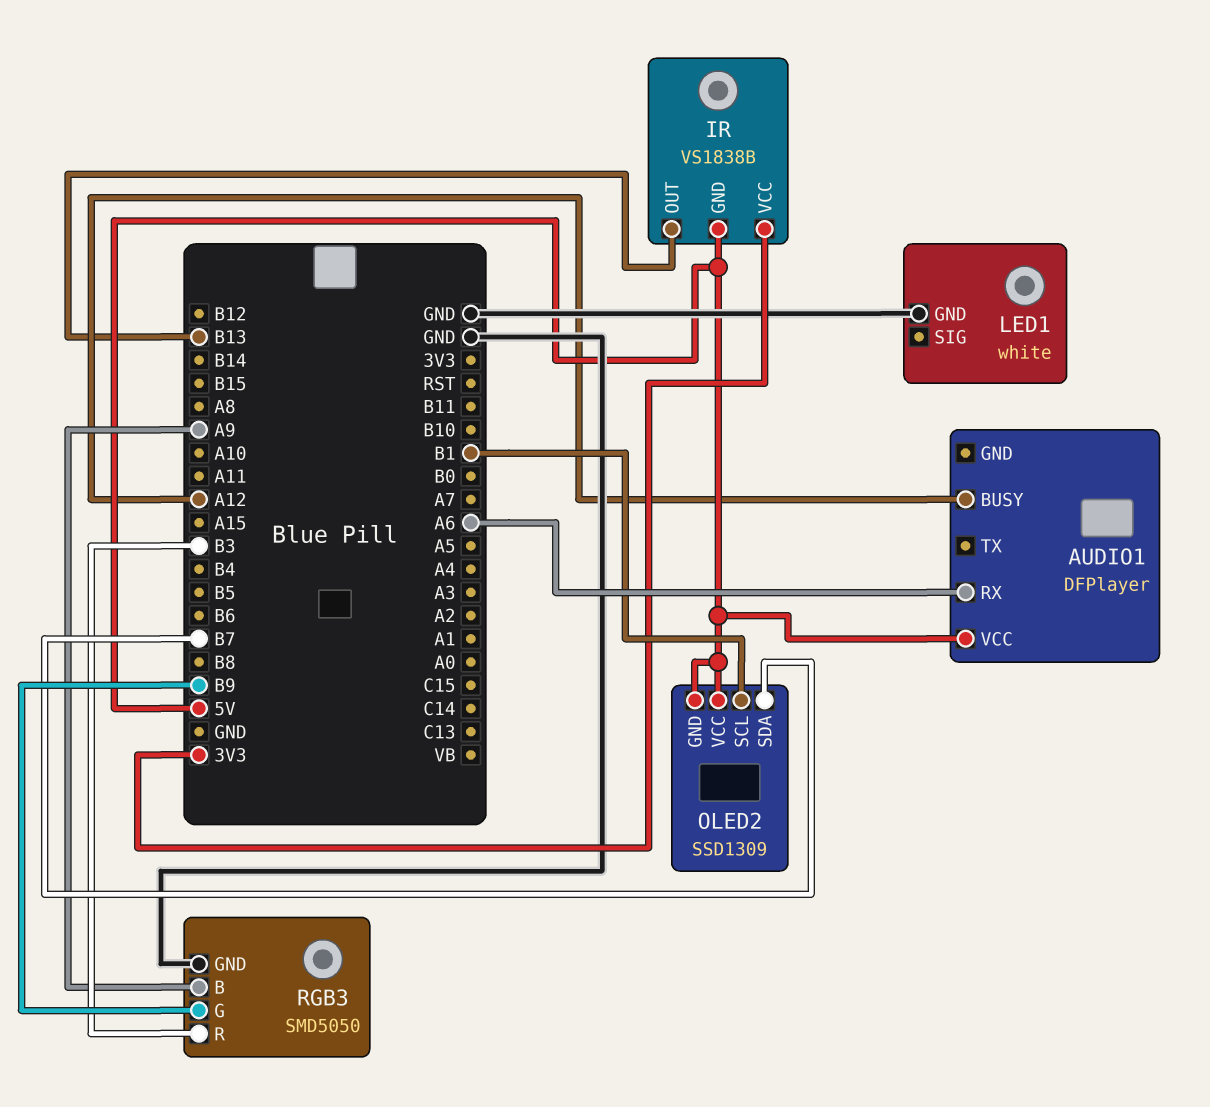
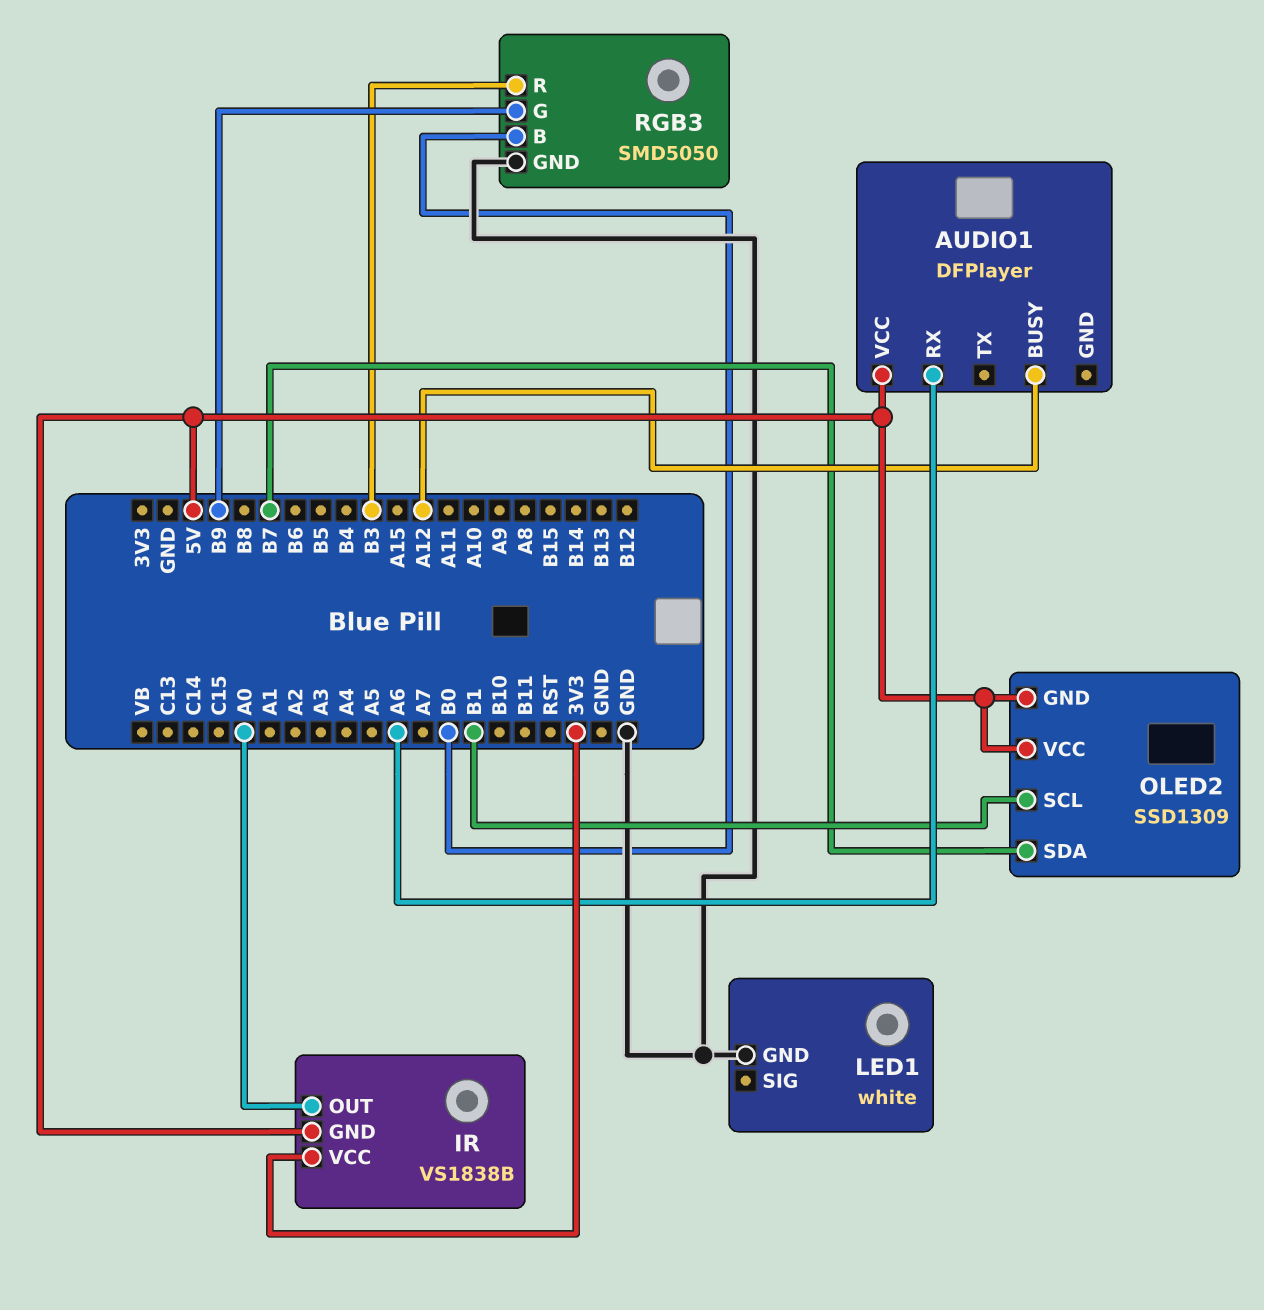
IR pin OUT: B13 -> A0
RGB3 pin B: A9 -> B0

